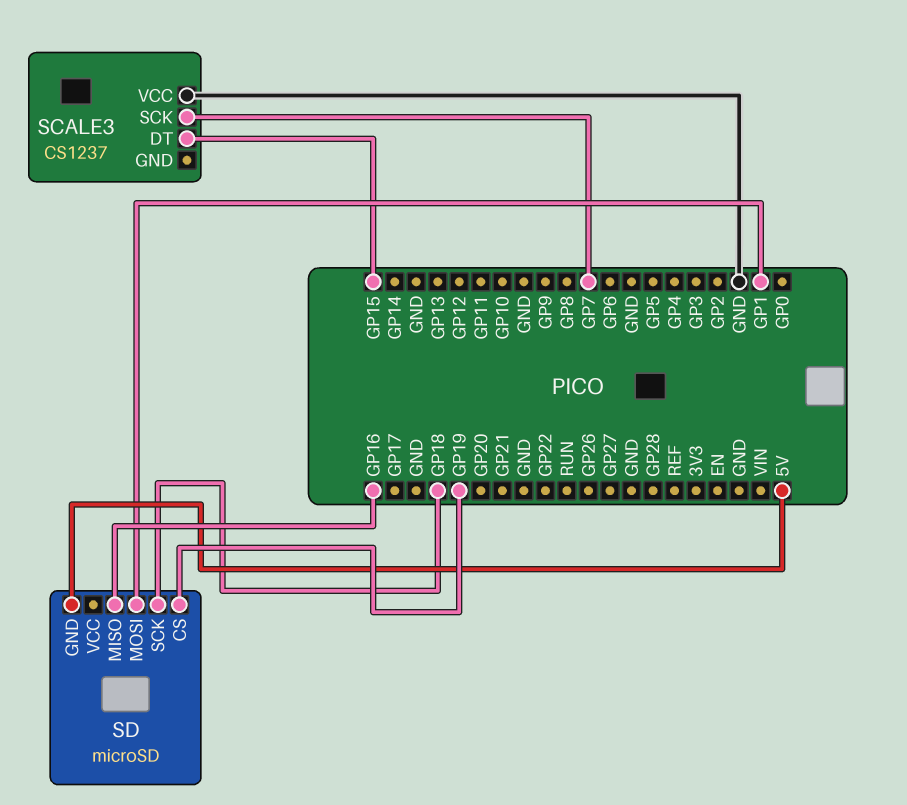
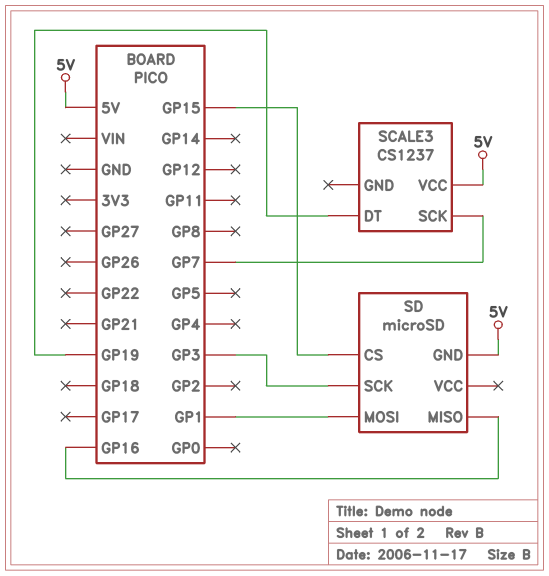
SCALE3 pin DT: GP15 -> GP19
SCALE3 pin VCC: GND -> 5V
SD pin CS: GP19 -> GP15
SD pin SCK: GP18 -> GP3

